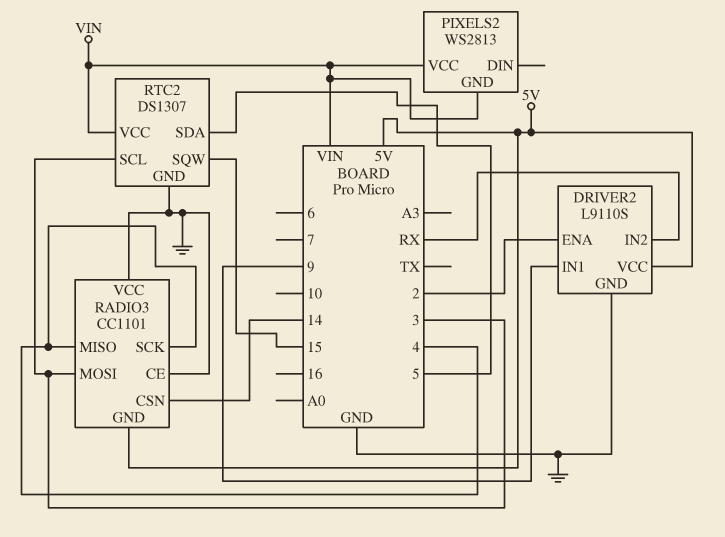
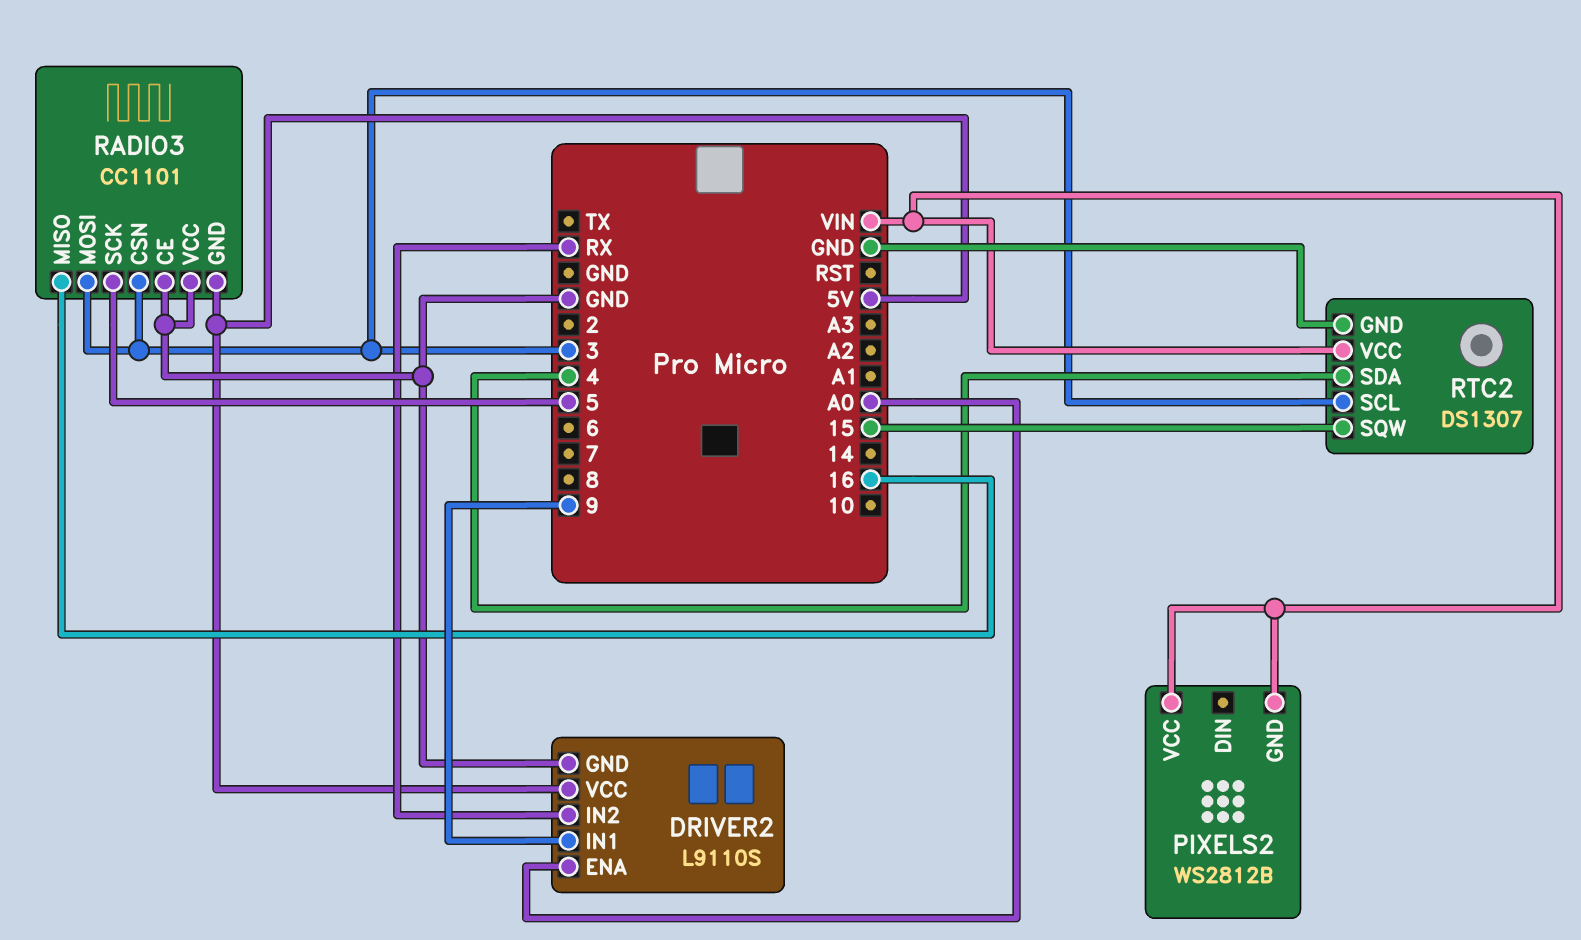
DRIVER2 pin ENA: 2 -> A0
PIXELS2: WS2813 -> WS2812B
RADIO3 pin CSN: 14 -> 3
RADIO3 pin MISO: 4 -> 16
RADIO3 pin SCK: 4 -> 5
RTC2 pin SDA: 5 -> 4

